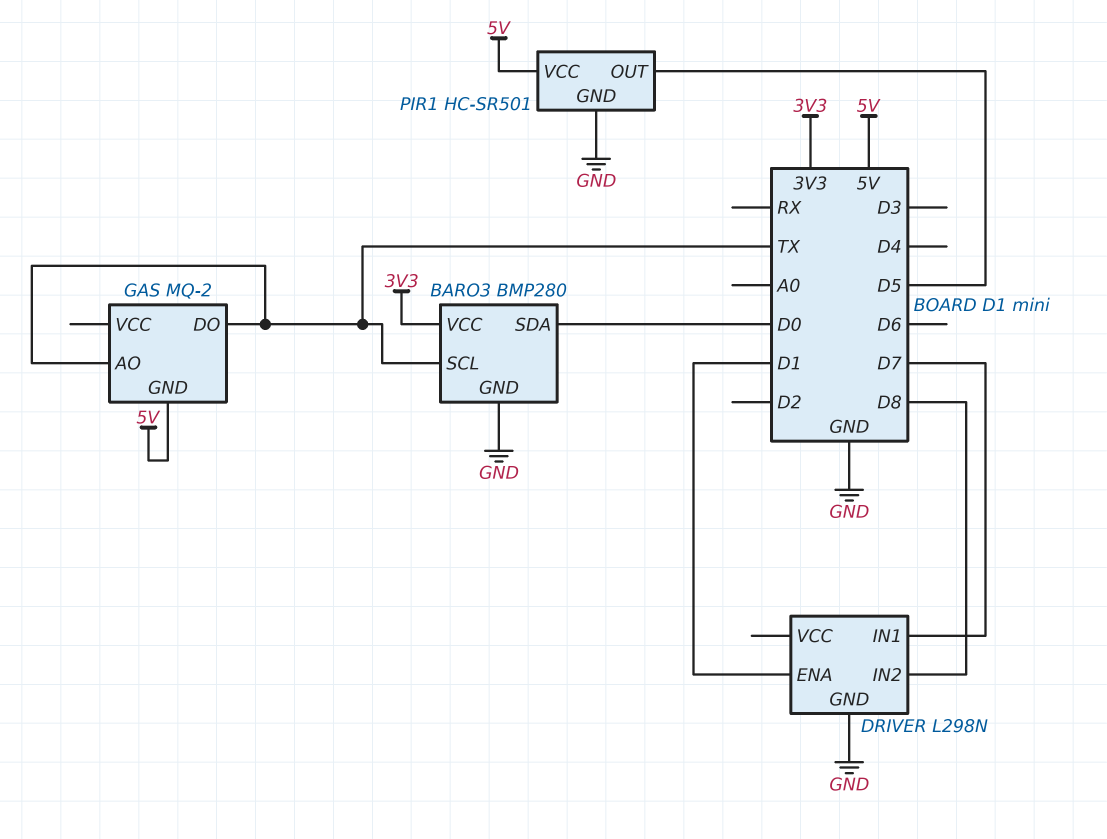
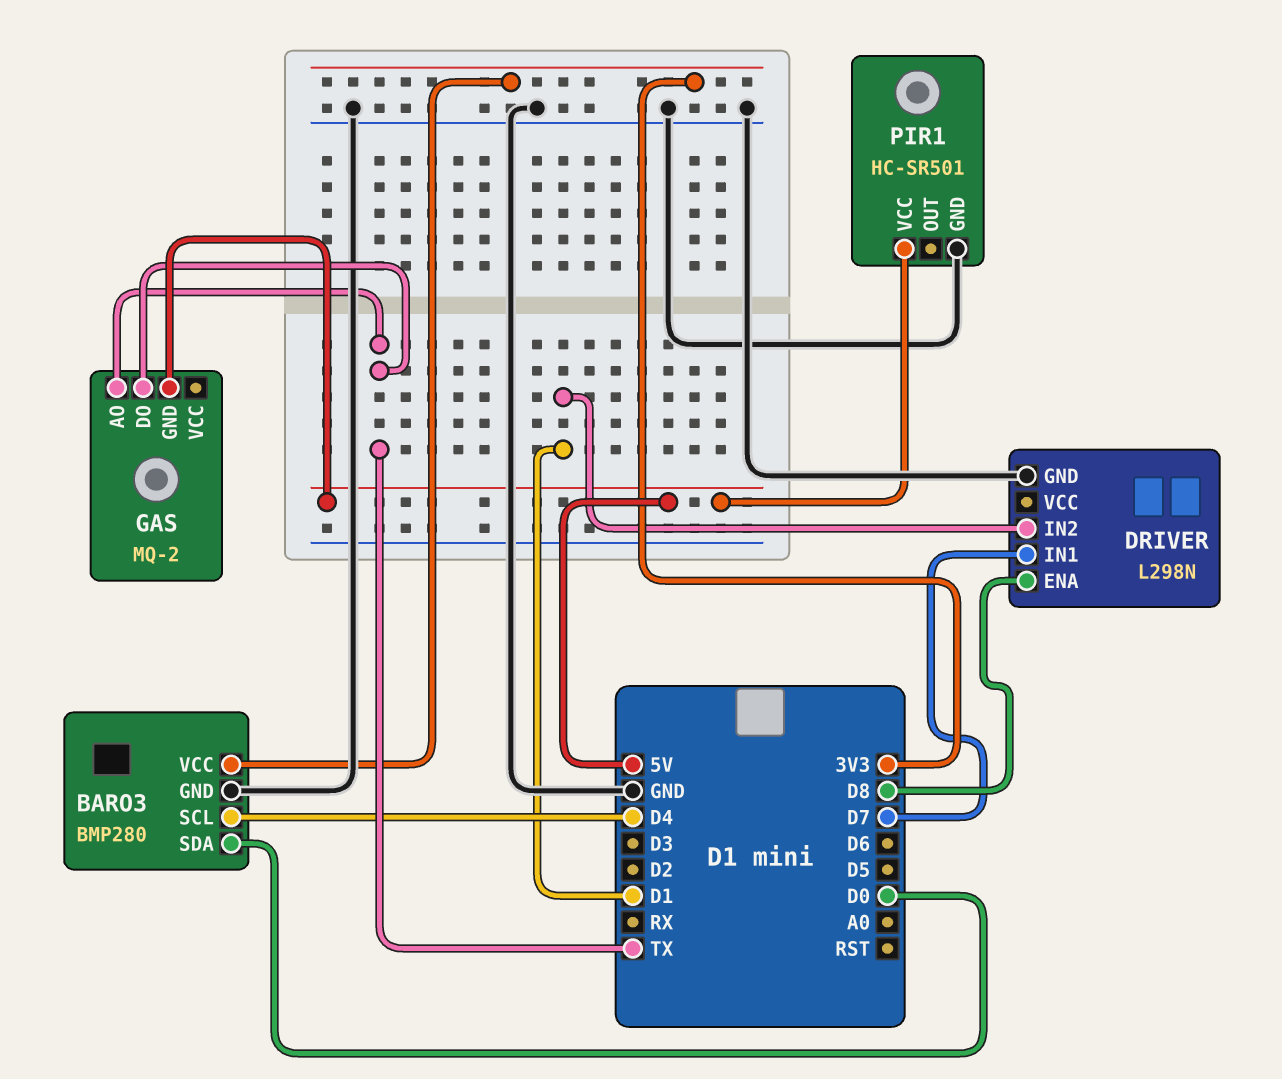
BARO3 pin SCL: TX -> D4
DRIVER pin ENA: D1 -> D8
DRIVER pin IN2: D8 -> D1
PIR1 pin OUT: D5 -> none

